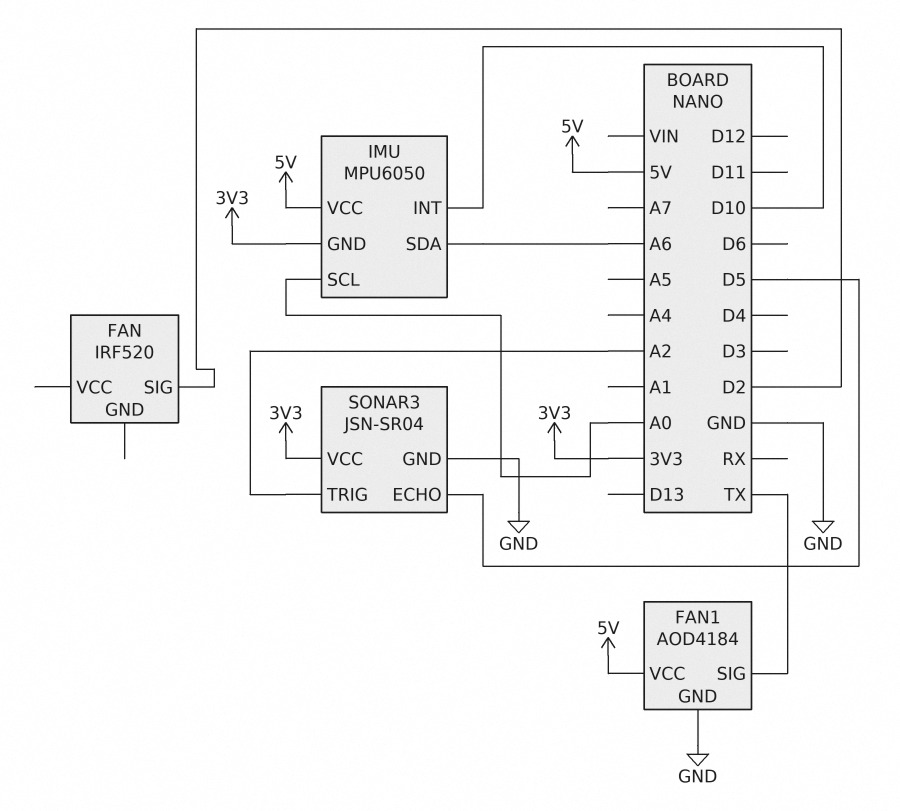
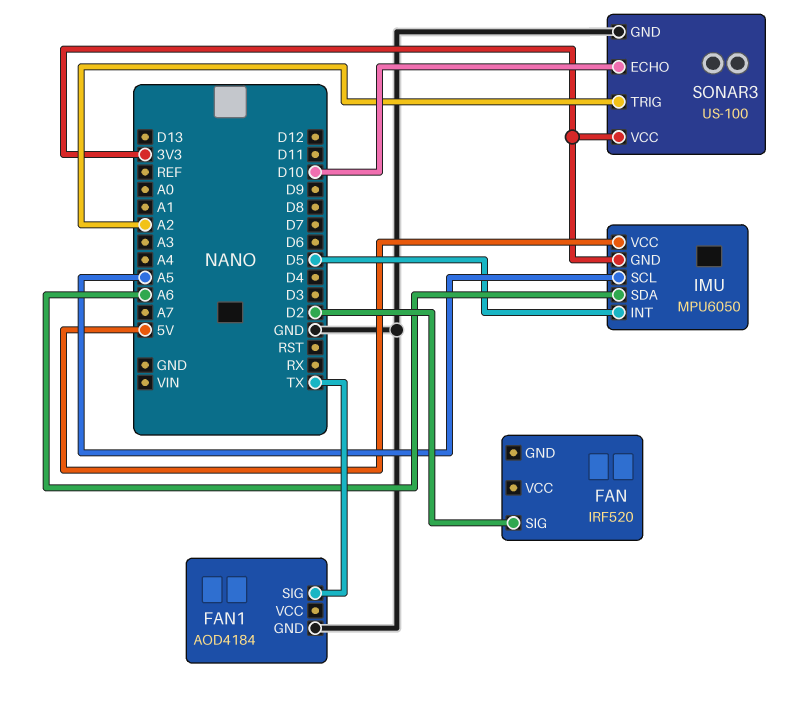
FAN1 pin VCC: 5V -> none
IMU pin INT: D10 -> D5
IMU pin SCL: A0 -> A5
SONAR3: JSN-SR04 -> US-100
SONAR3 pin ECHO: D5 -> D10

